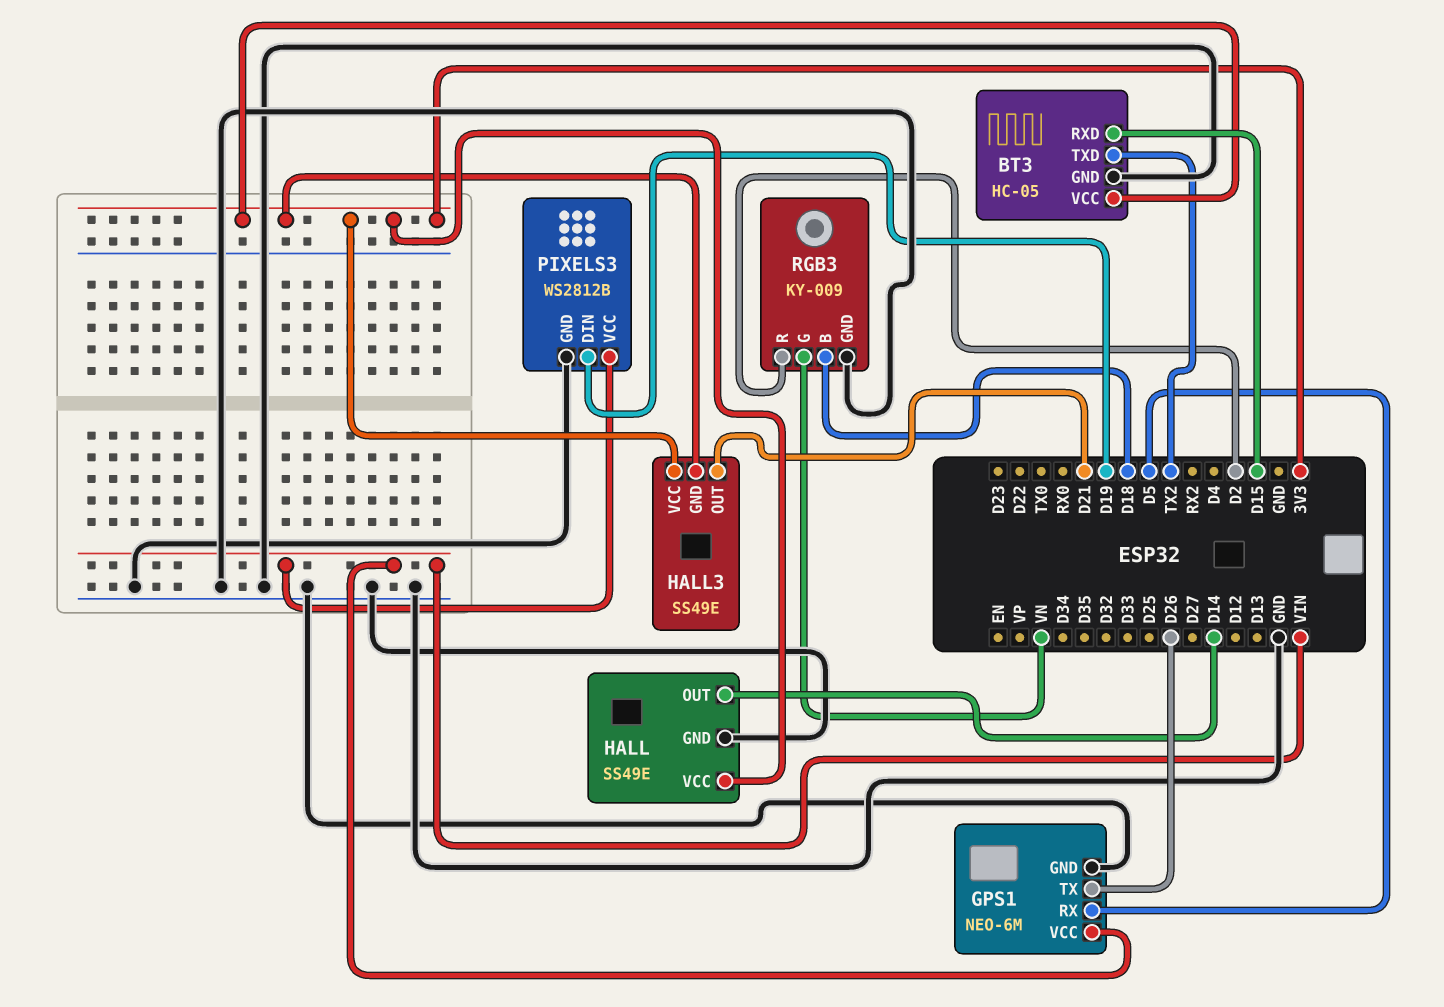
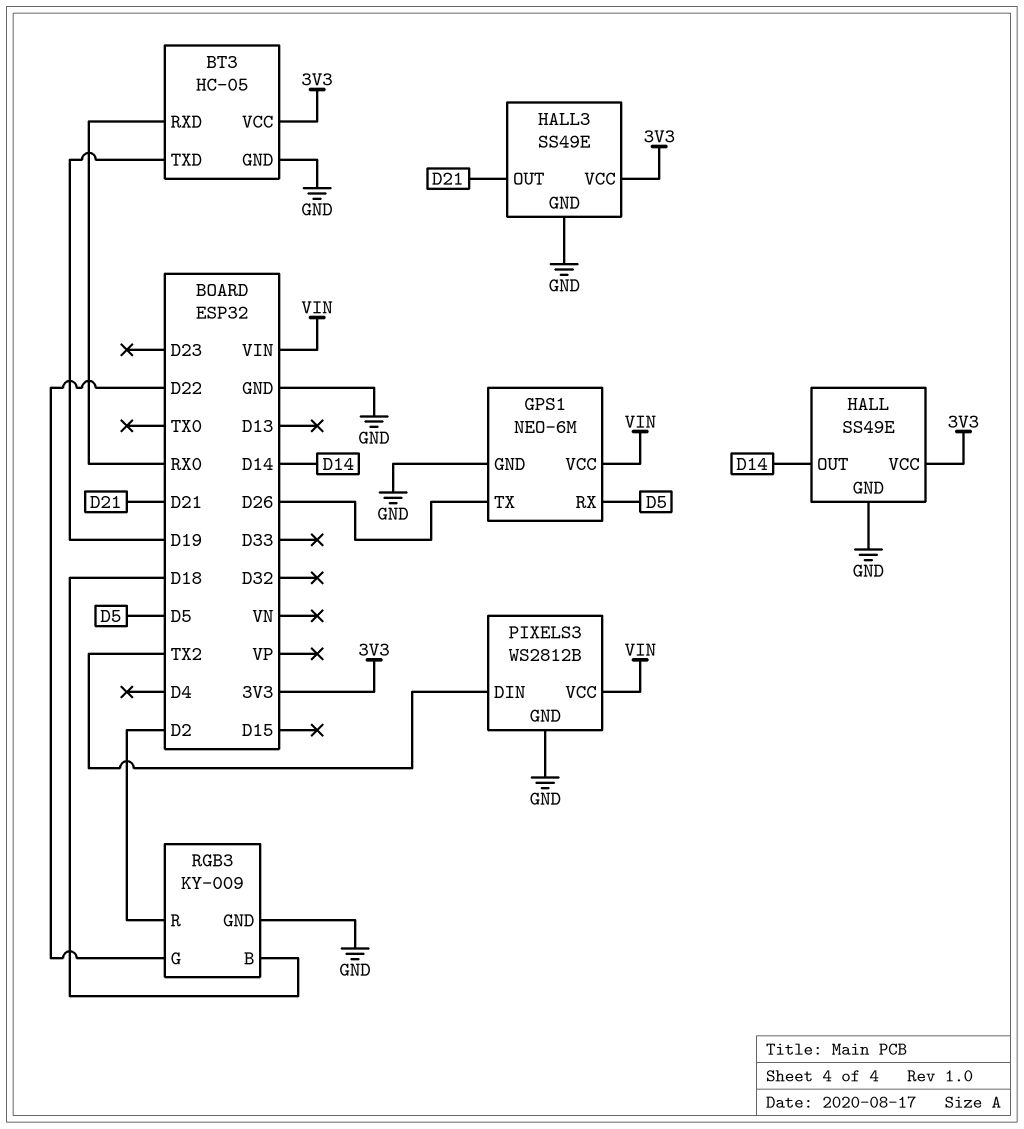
BT3 pin RXD: D15 -> RX0
BT3 pin TXD: TX2 -> D19
HALL3 pin GND: 3V3 -> GND
PIXELS3 pin DIN: D19 -> TX2
RGB3 pin G: VN -> D22

